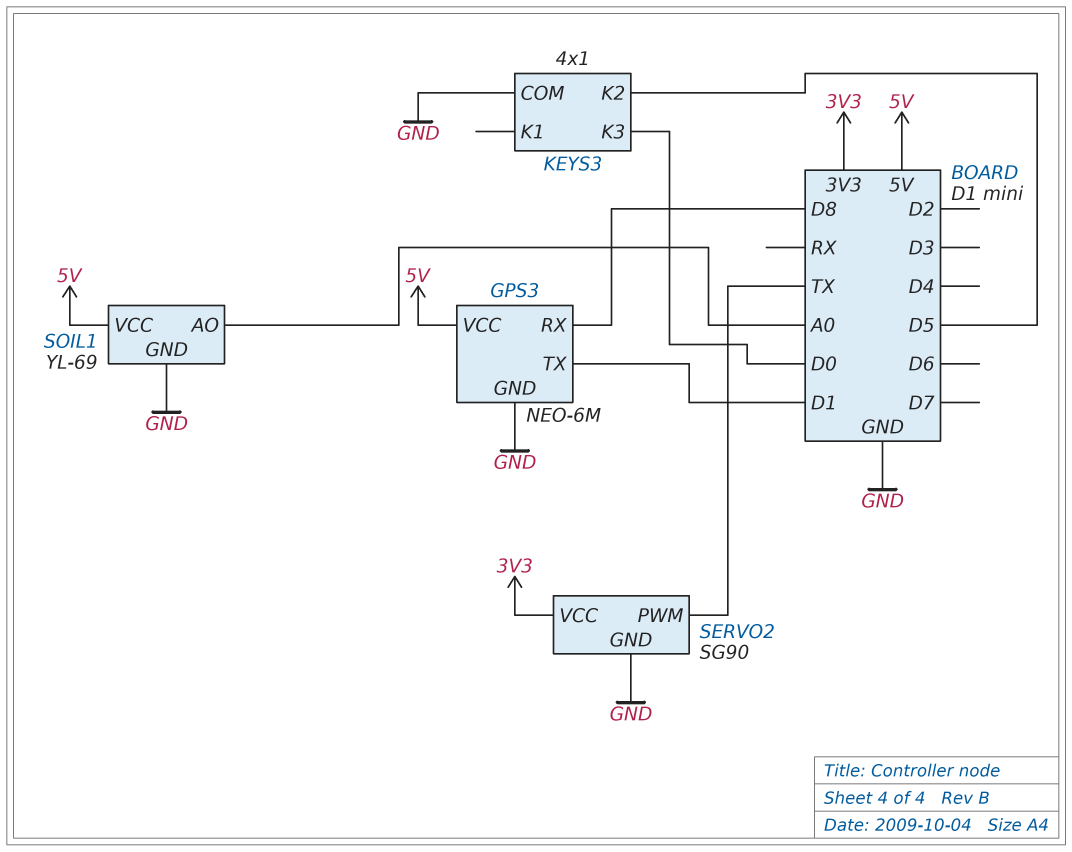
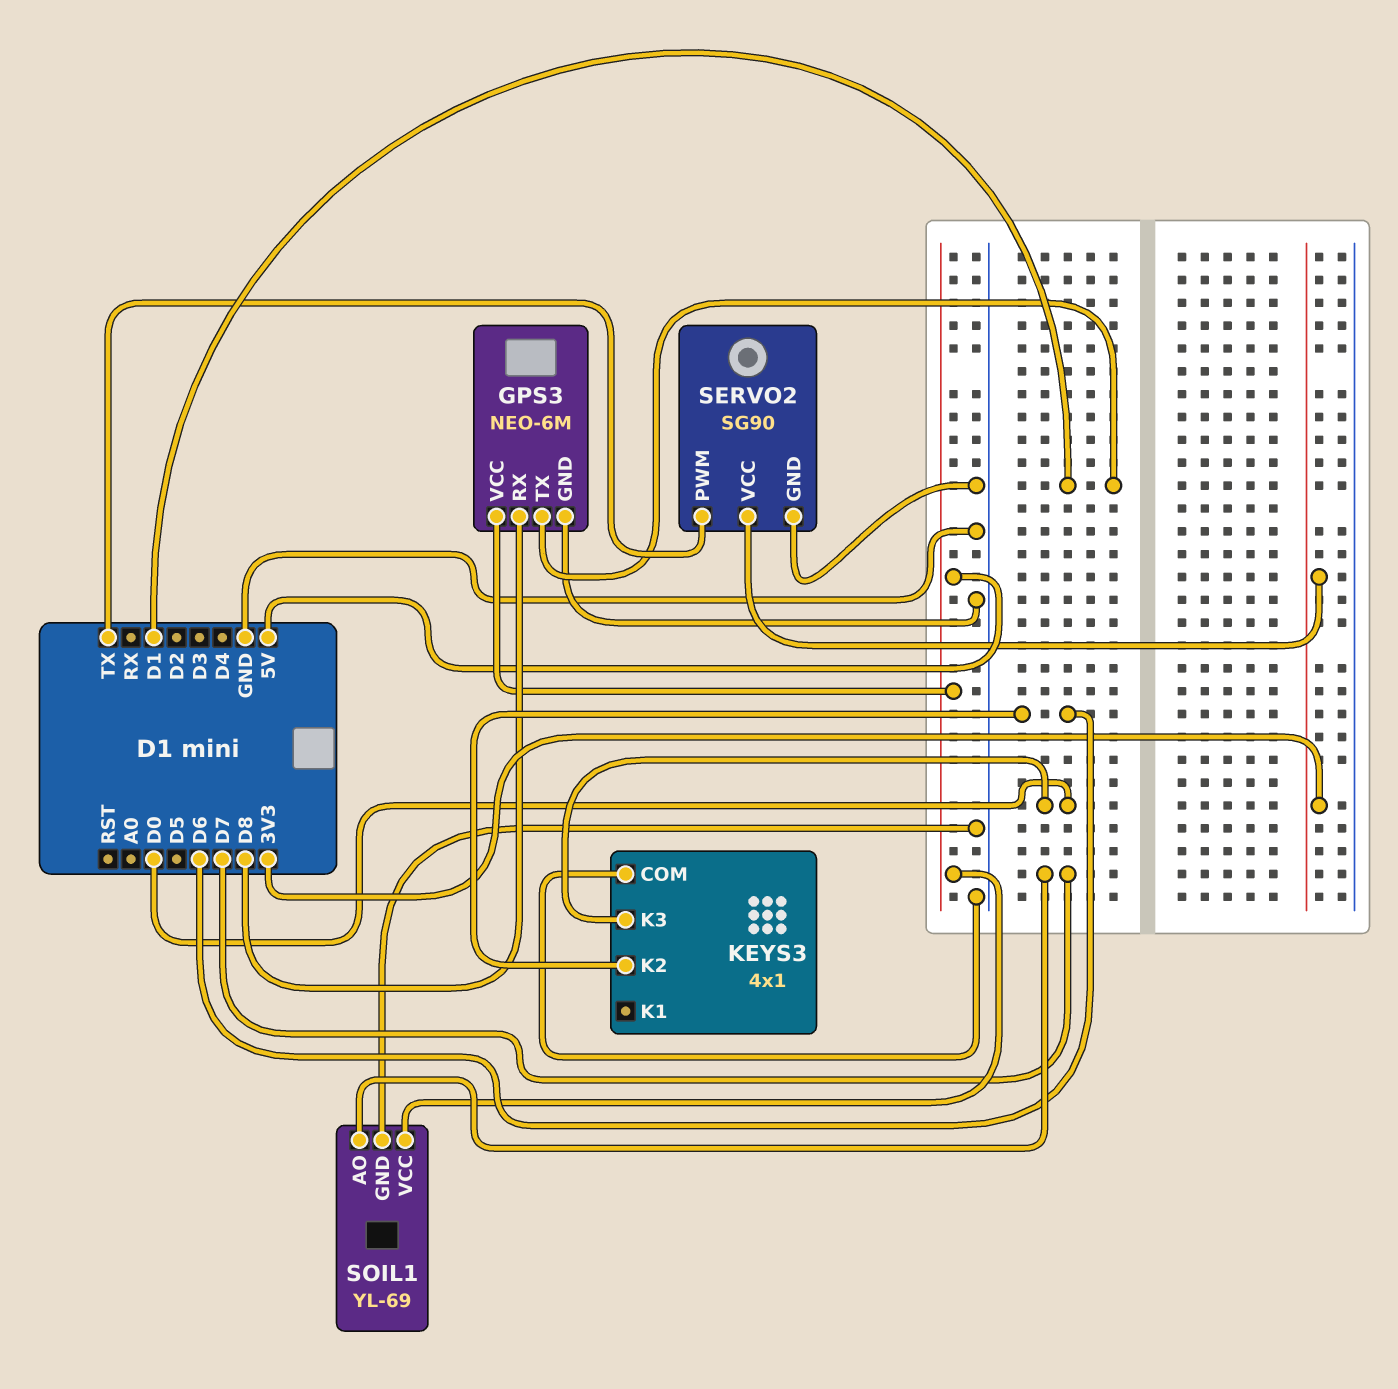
KEYS3 pin K2: D5 -> D6
SOIL1 pin AO: A0 -> D7

